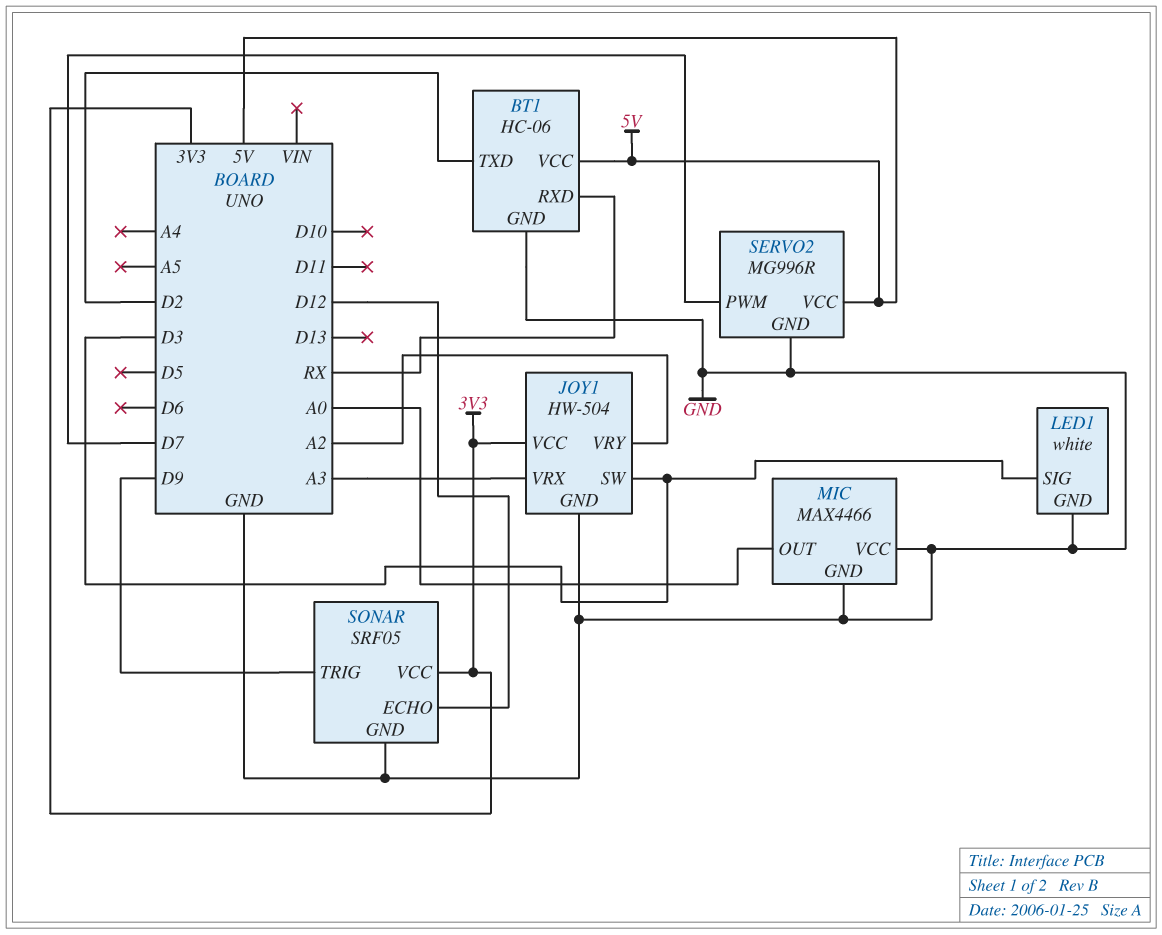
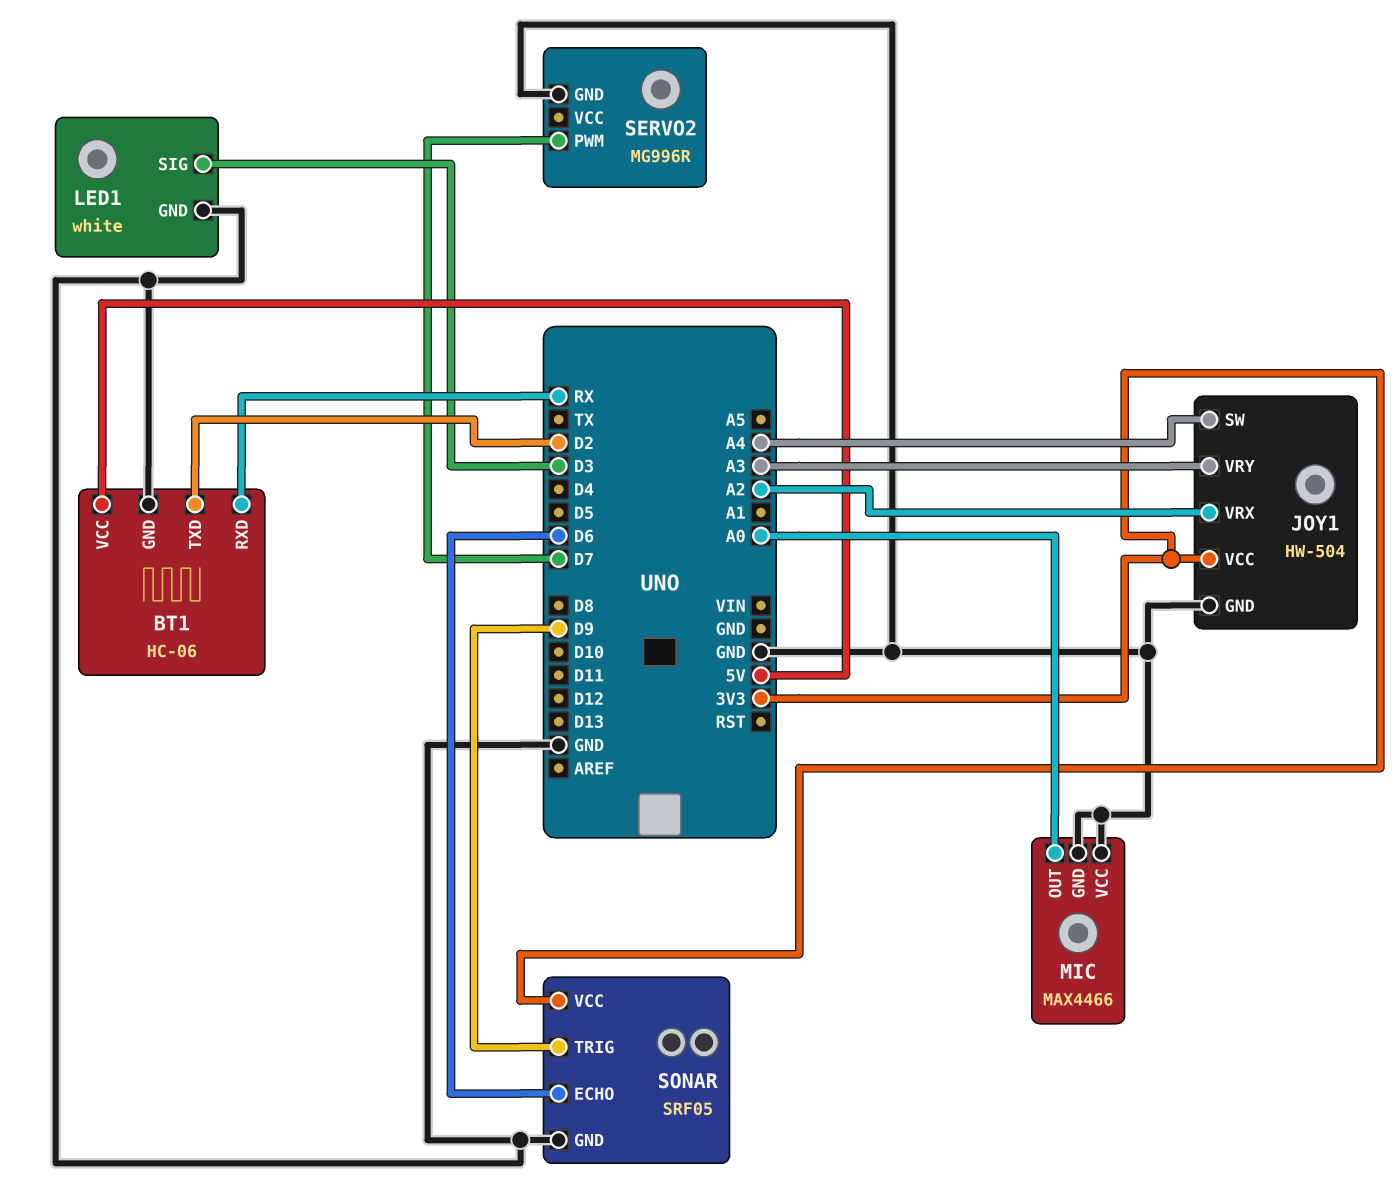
JOY1 pin SW: D3 -> A4
JOY1 pin VRX: A3 -> A2
JOY1 pin VRY: A2 -> A3
SERVO2 pin VCC: 5V -> none
SONAR pin ECHO: D12 -> D6

